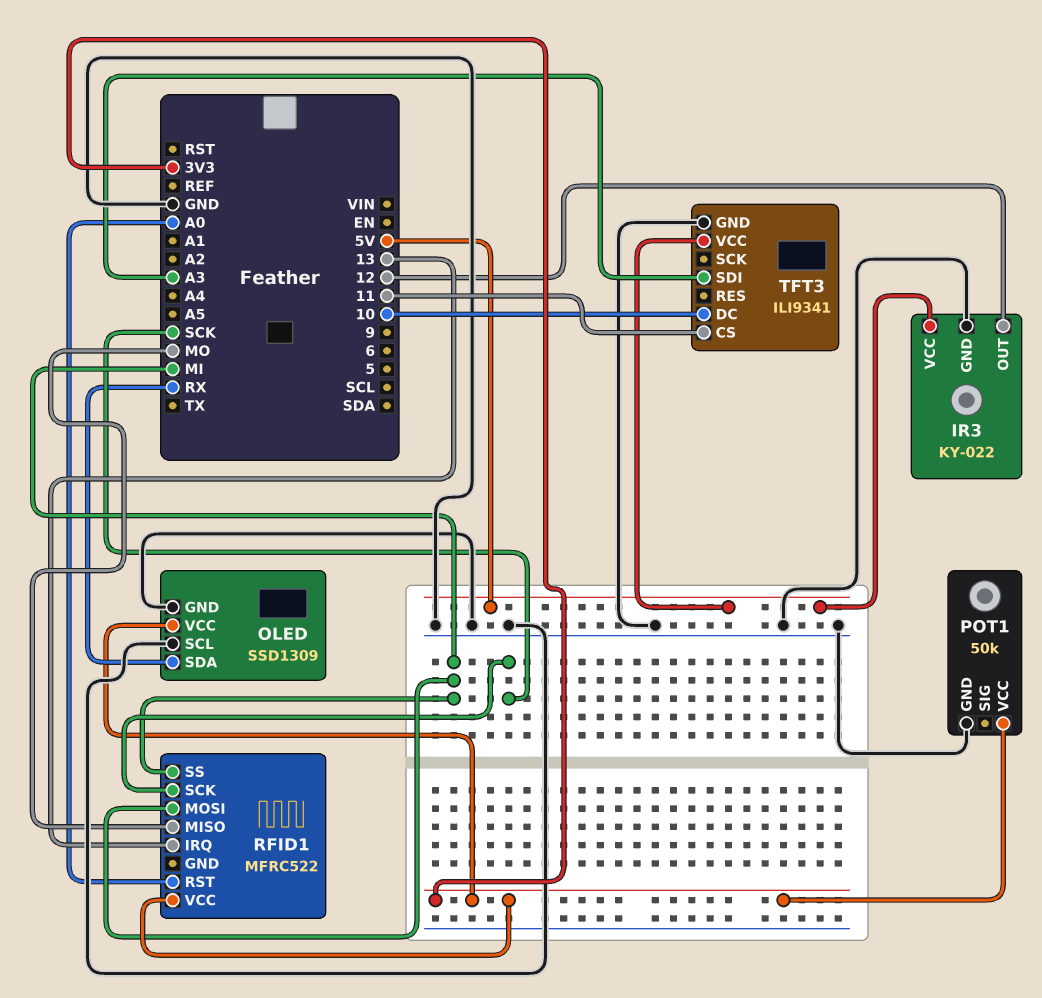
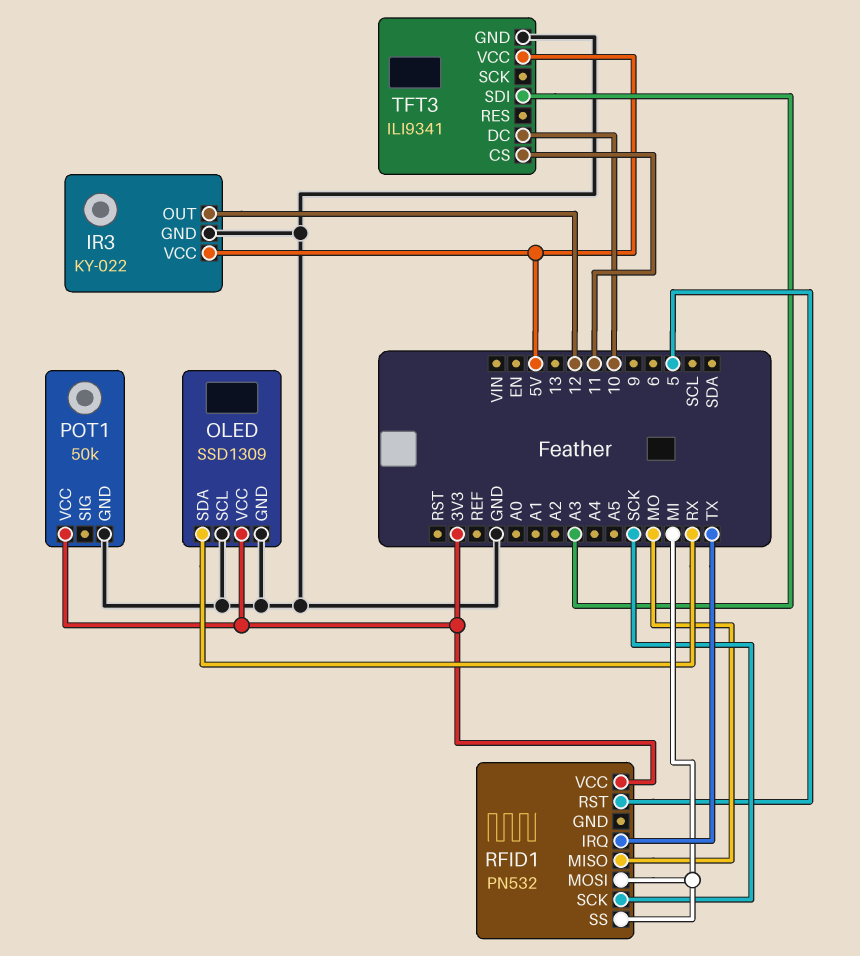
RFID1: MFRC522 -> PN532
RFID1 pin IRQ: 13 -> TX
RFID1 pin RST: A0 -> 5

